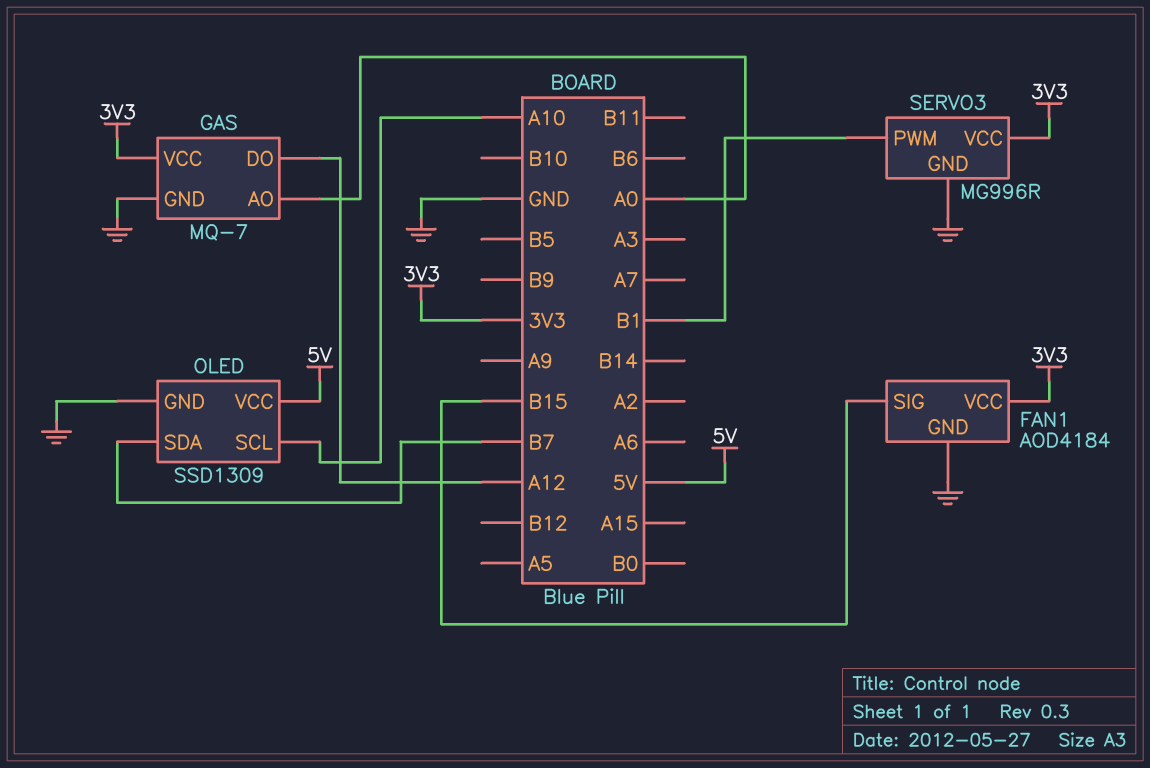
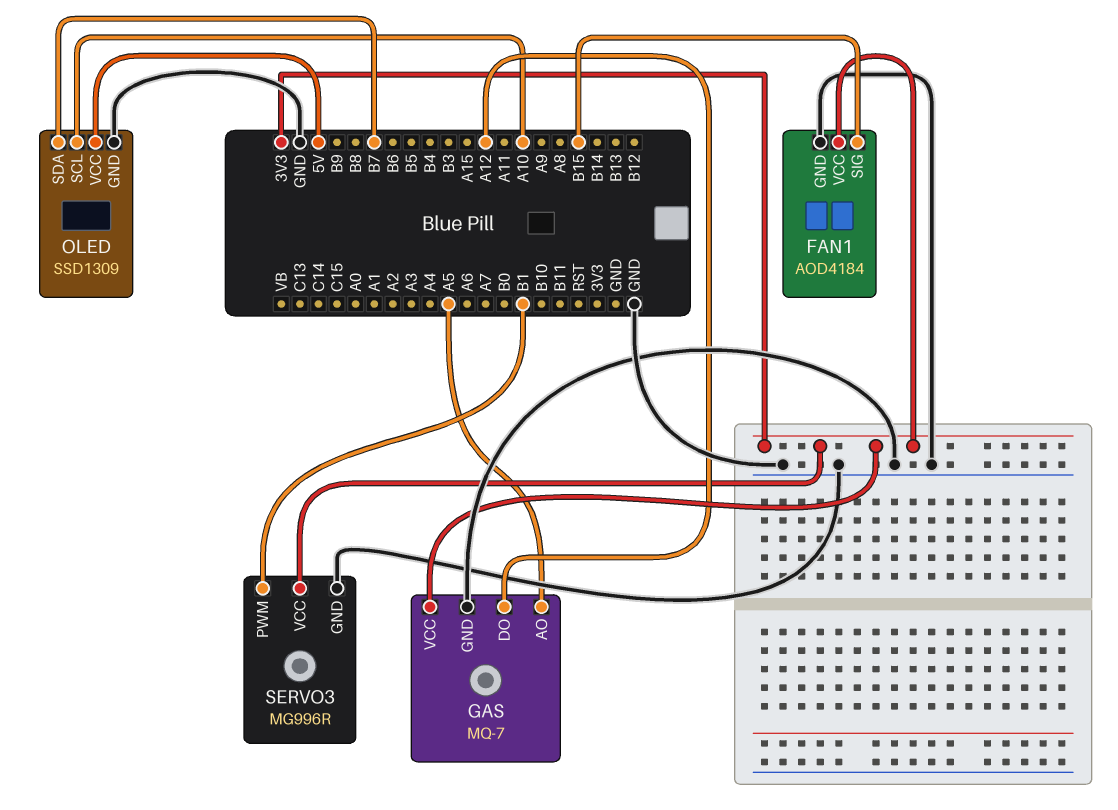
GAS pin AO: A0 -> A5

